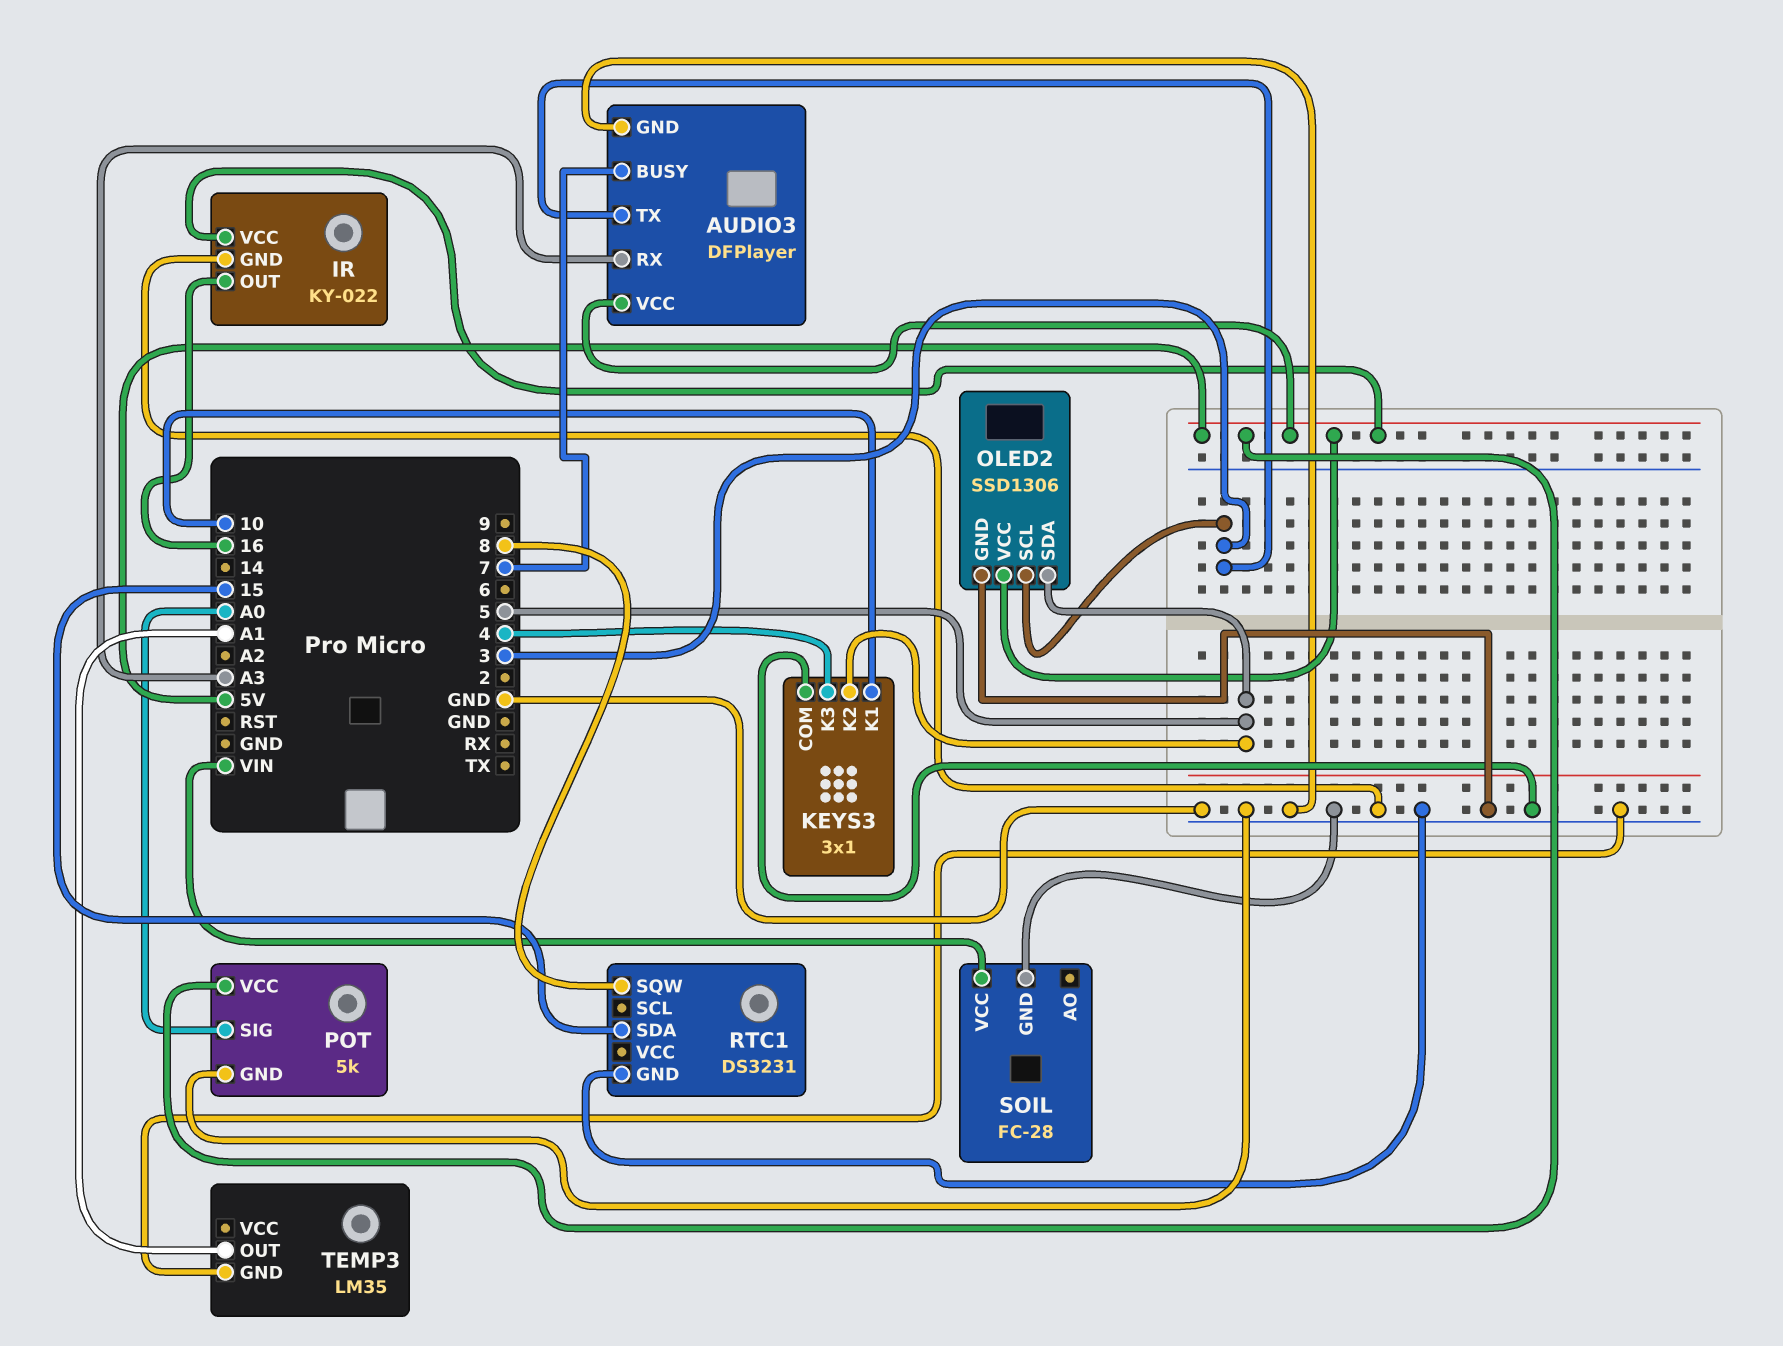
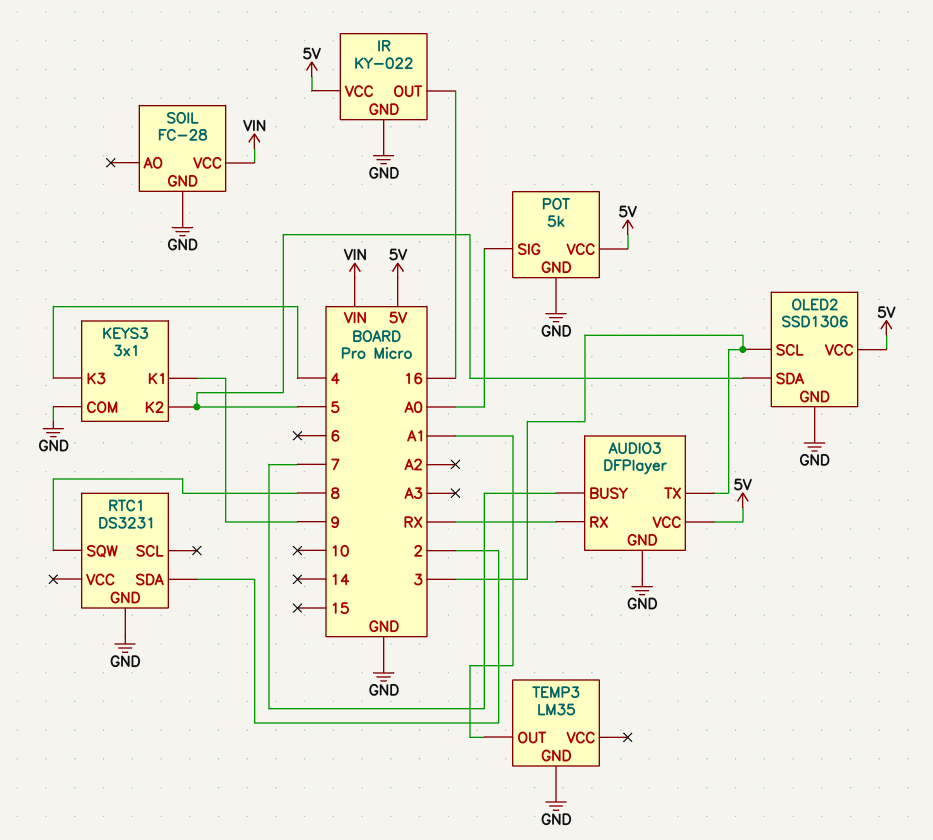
AUDIO3 pin RX: A3 -> RX
KEYS3 pin K1: 10 -> 9
RTC1 pin SDA: 15 -> 2

